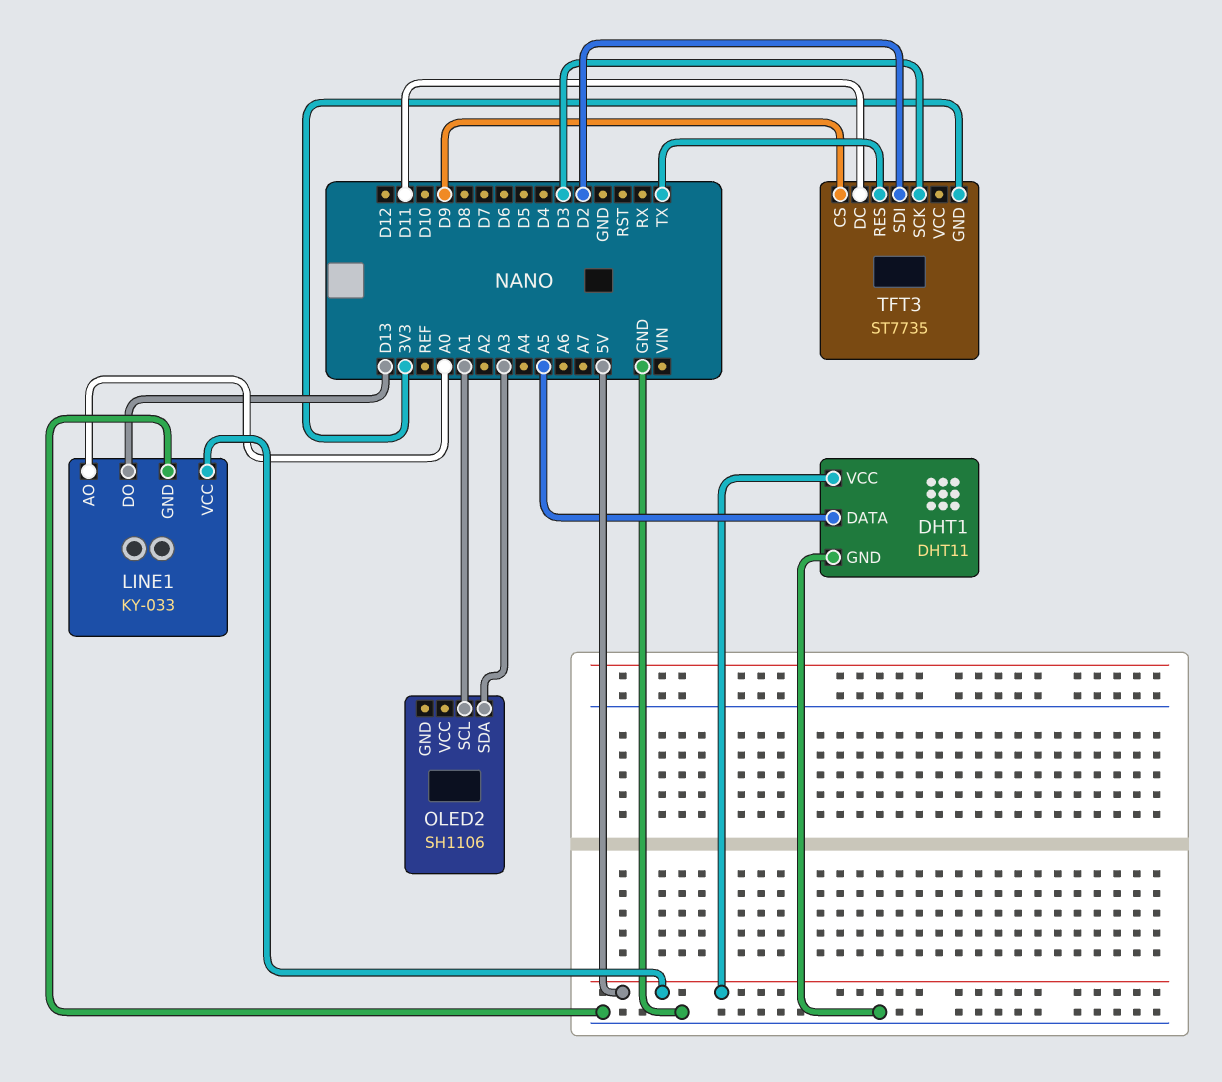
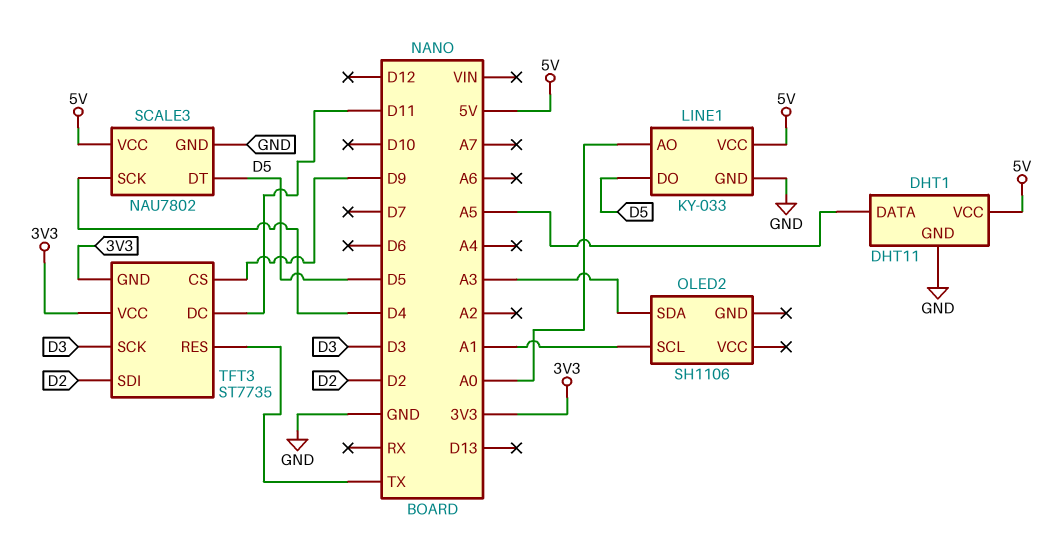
LINE1 pin DO: D13 -> D5
SCALE3: none -> NAU7802
SCALE3 pin DT: none -> D5
SCALE3 pin GND: none -> GND
SCALE3 pin SCK: none -> D4
SCALE3 pin VCC: none -> 5V
TFT3 pin VCC: none -> 3V3

